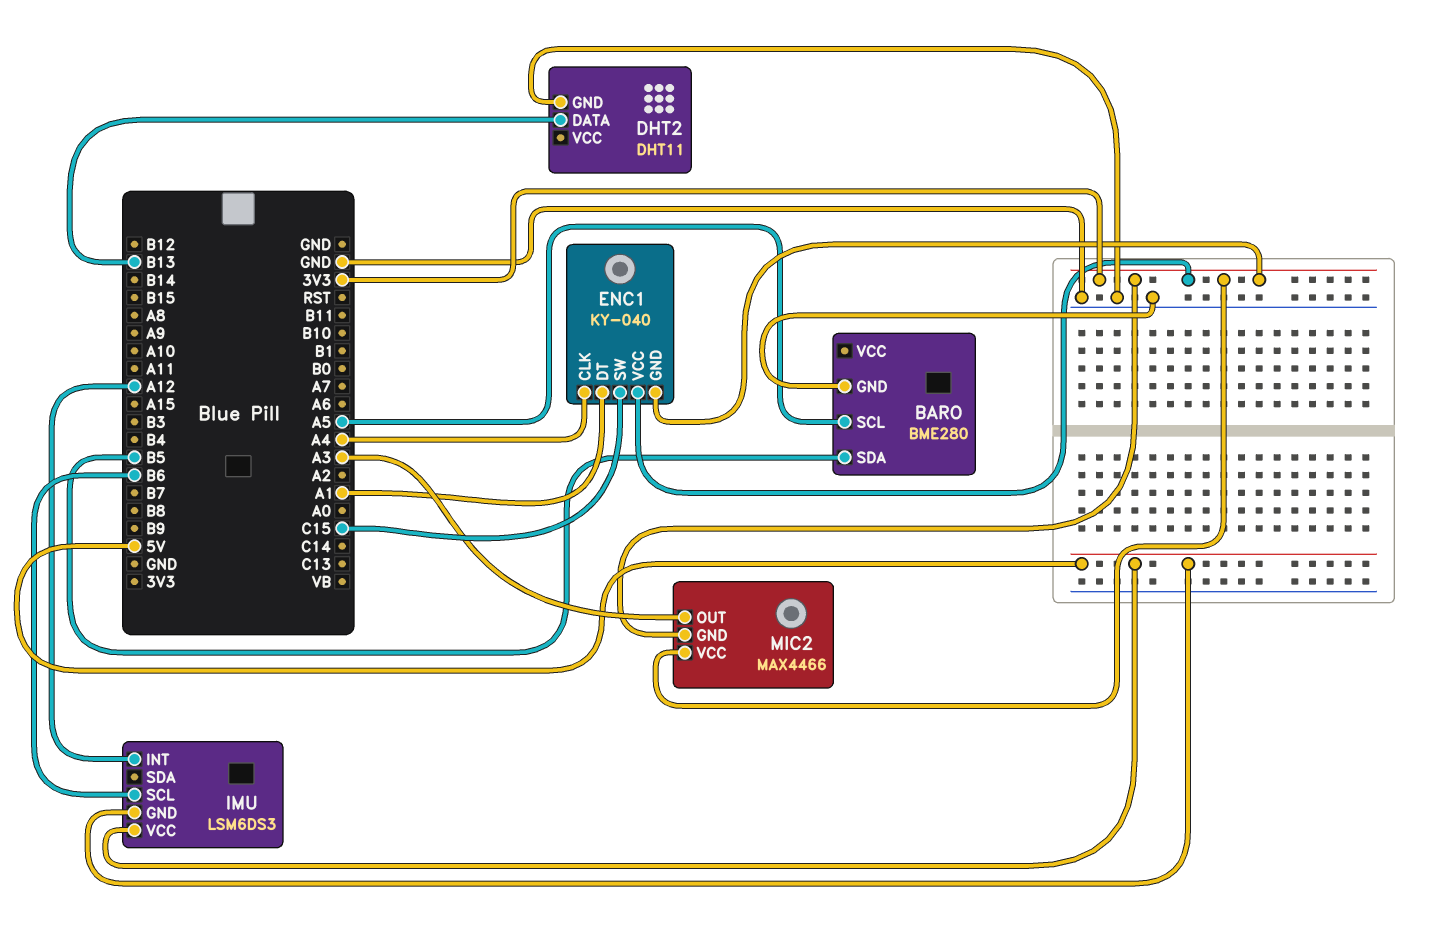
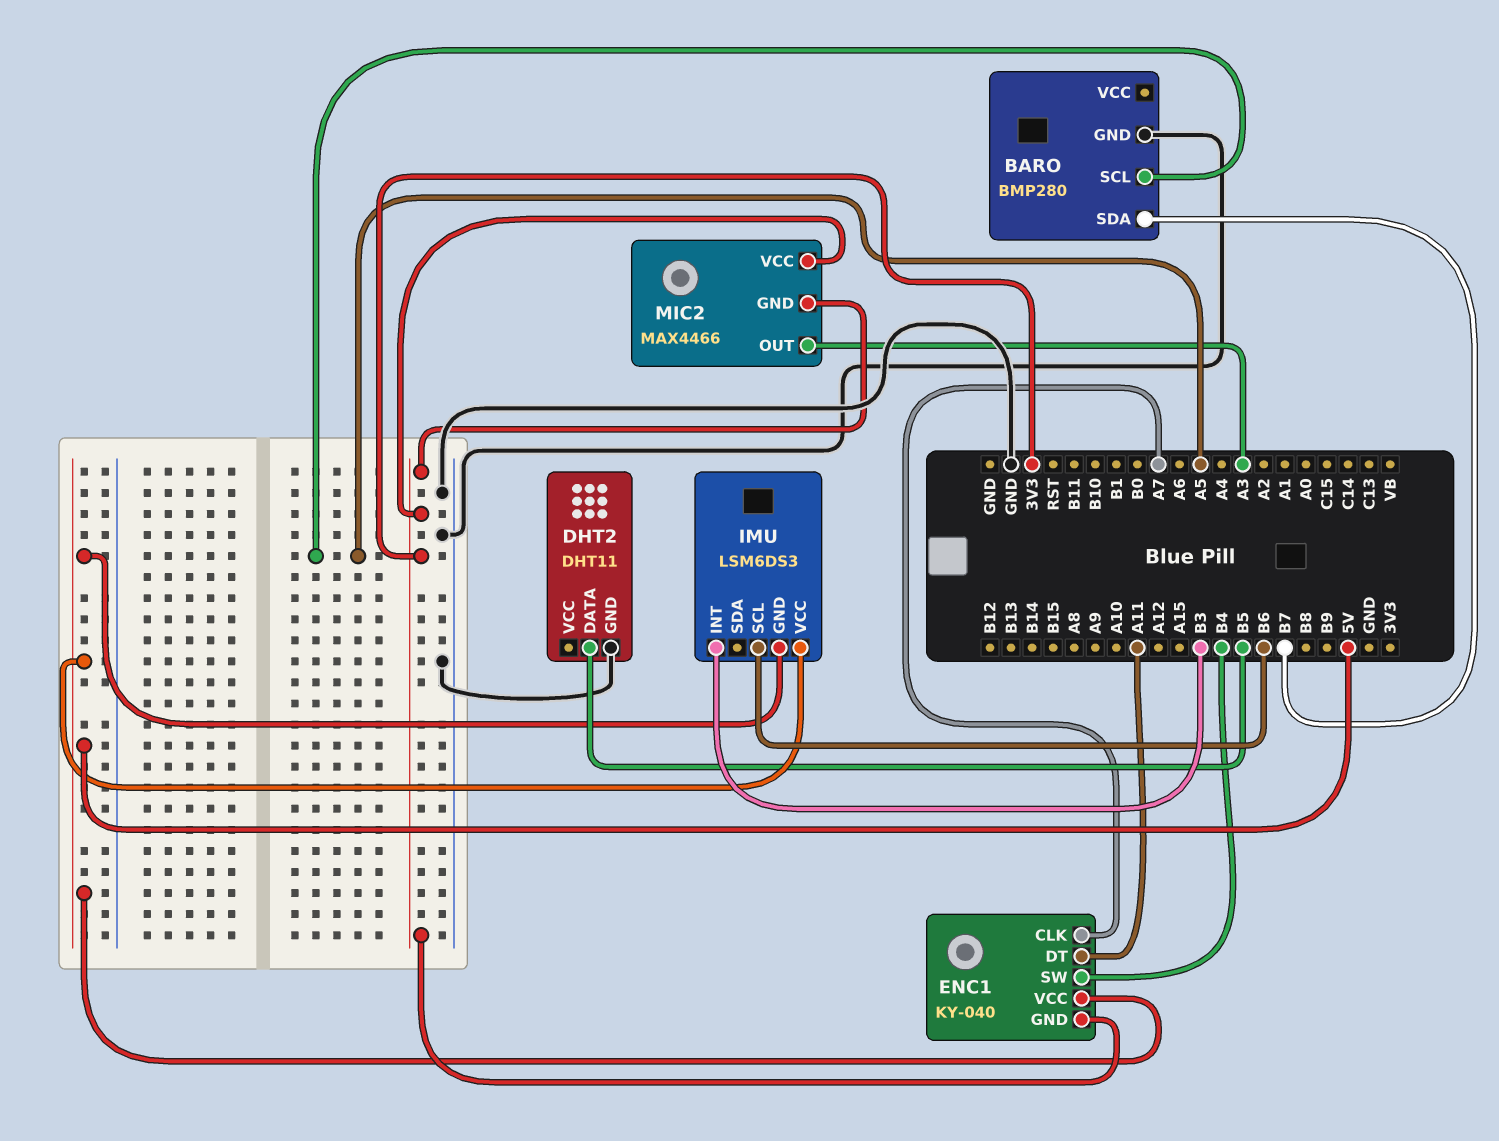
BARO: BME280 -> BMP280
BARO pin SDA: B5 -> B7
DHT2 pin DATA: B13 -> B5
ENC1 pin CLK: A4 -> A7
ENC1 pin DT: A1 -> A11
ENC1 pin SW: C15 -> B4
ENC1 pin VCC: 3V3 -> 5V
IMU pin INT: A12 -> B3

